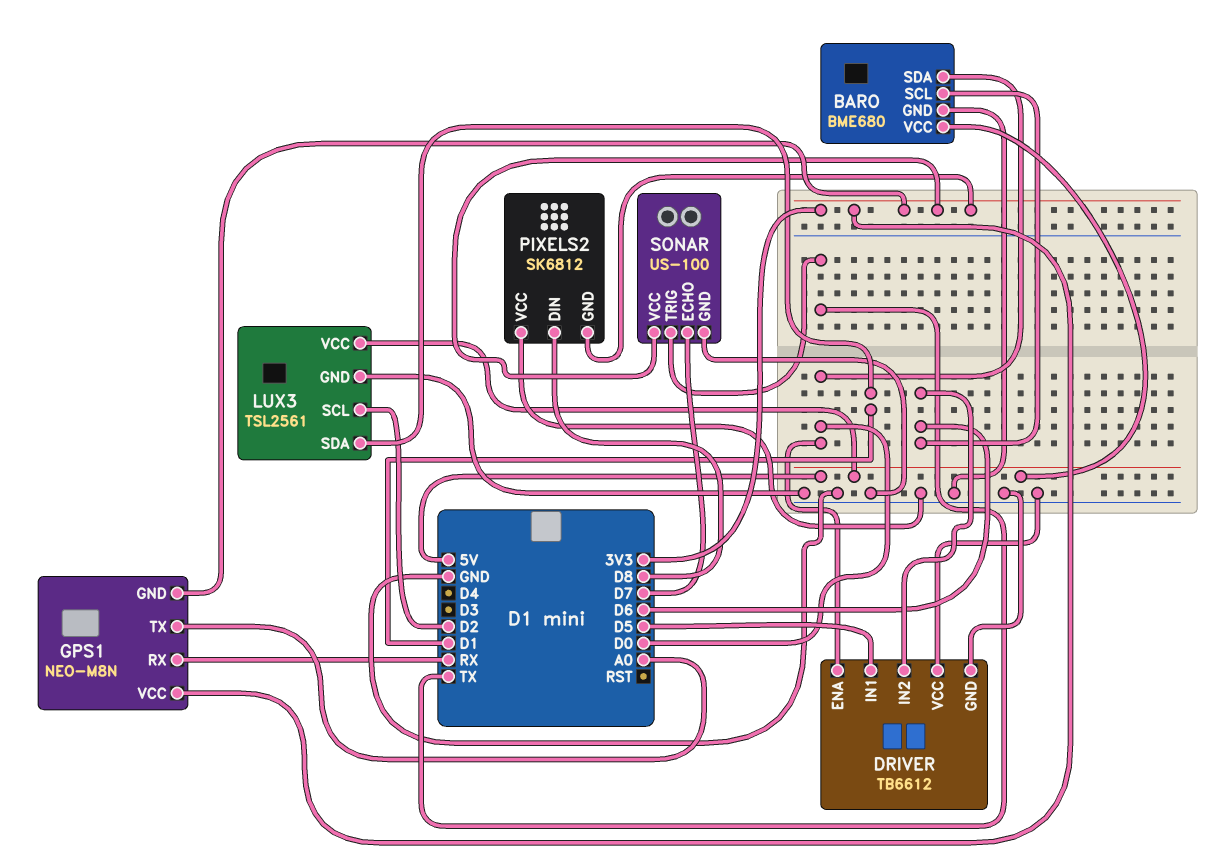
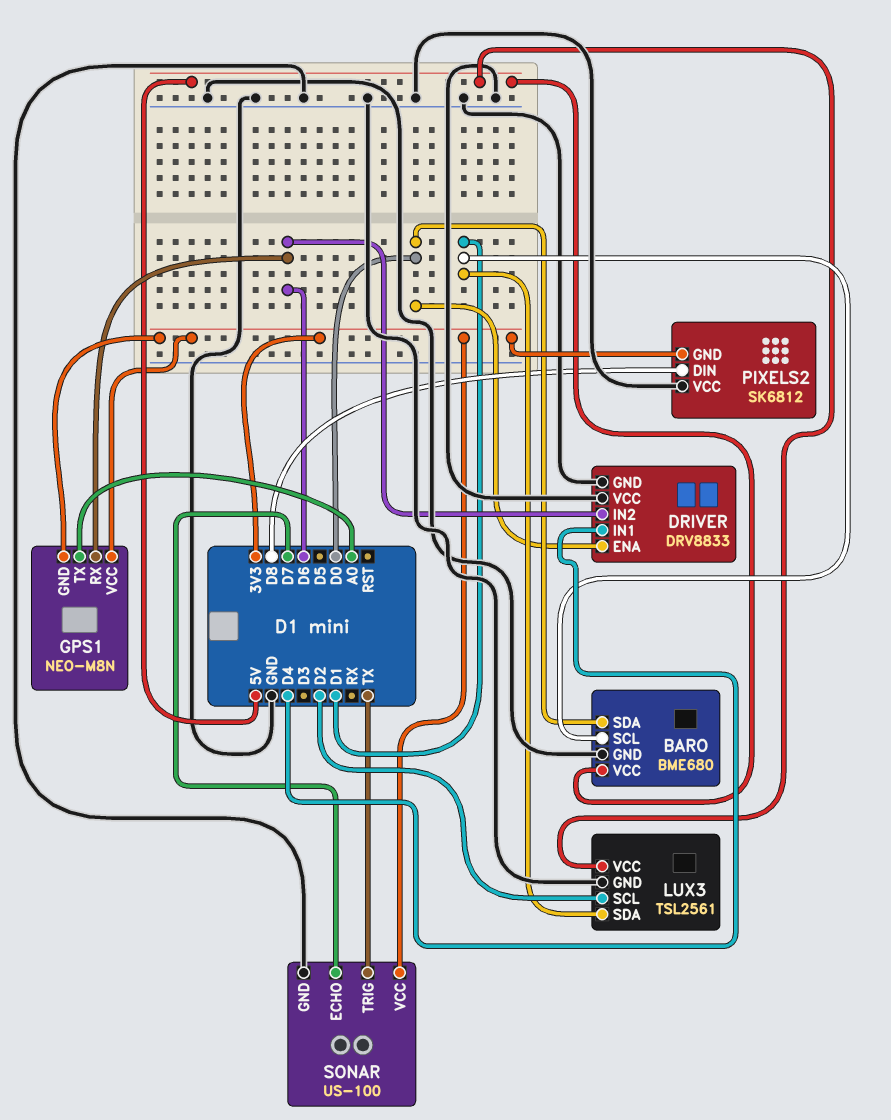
BARO pin SCL: D6 -> D1
DRIVER: TB6612 -> DRV8833
DRIVER pin IN1: D5 -> D4
GPS1 pin RX: RX -> D6

